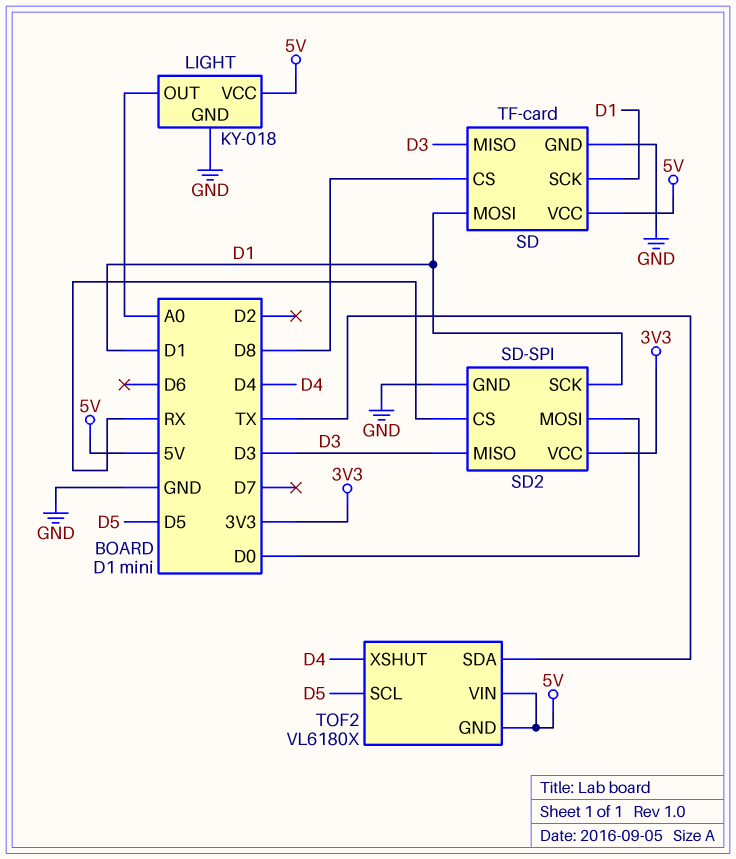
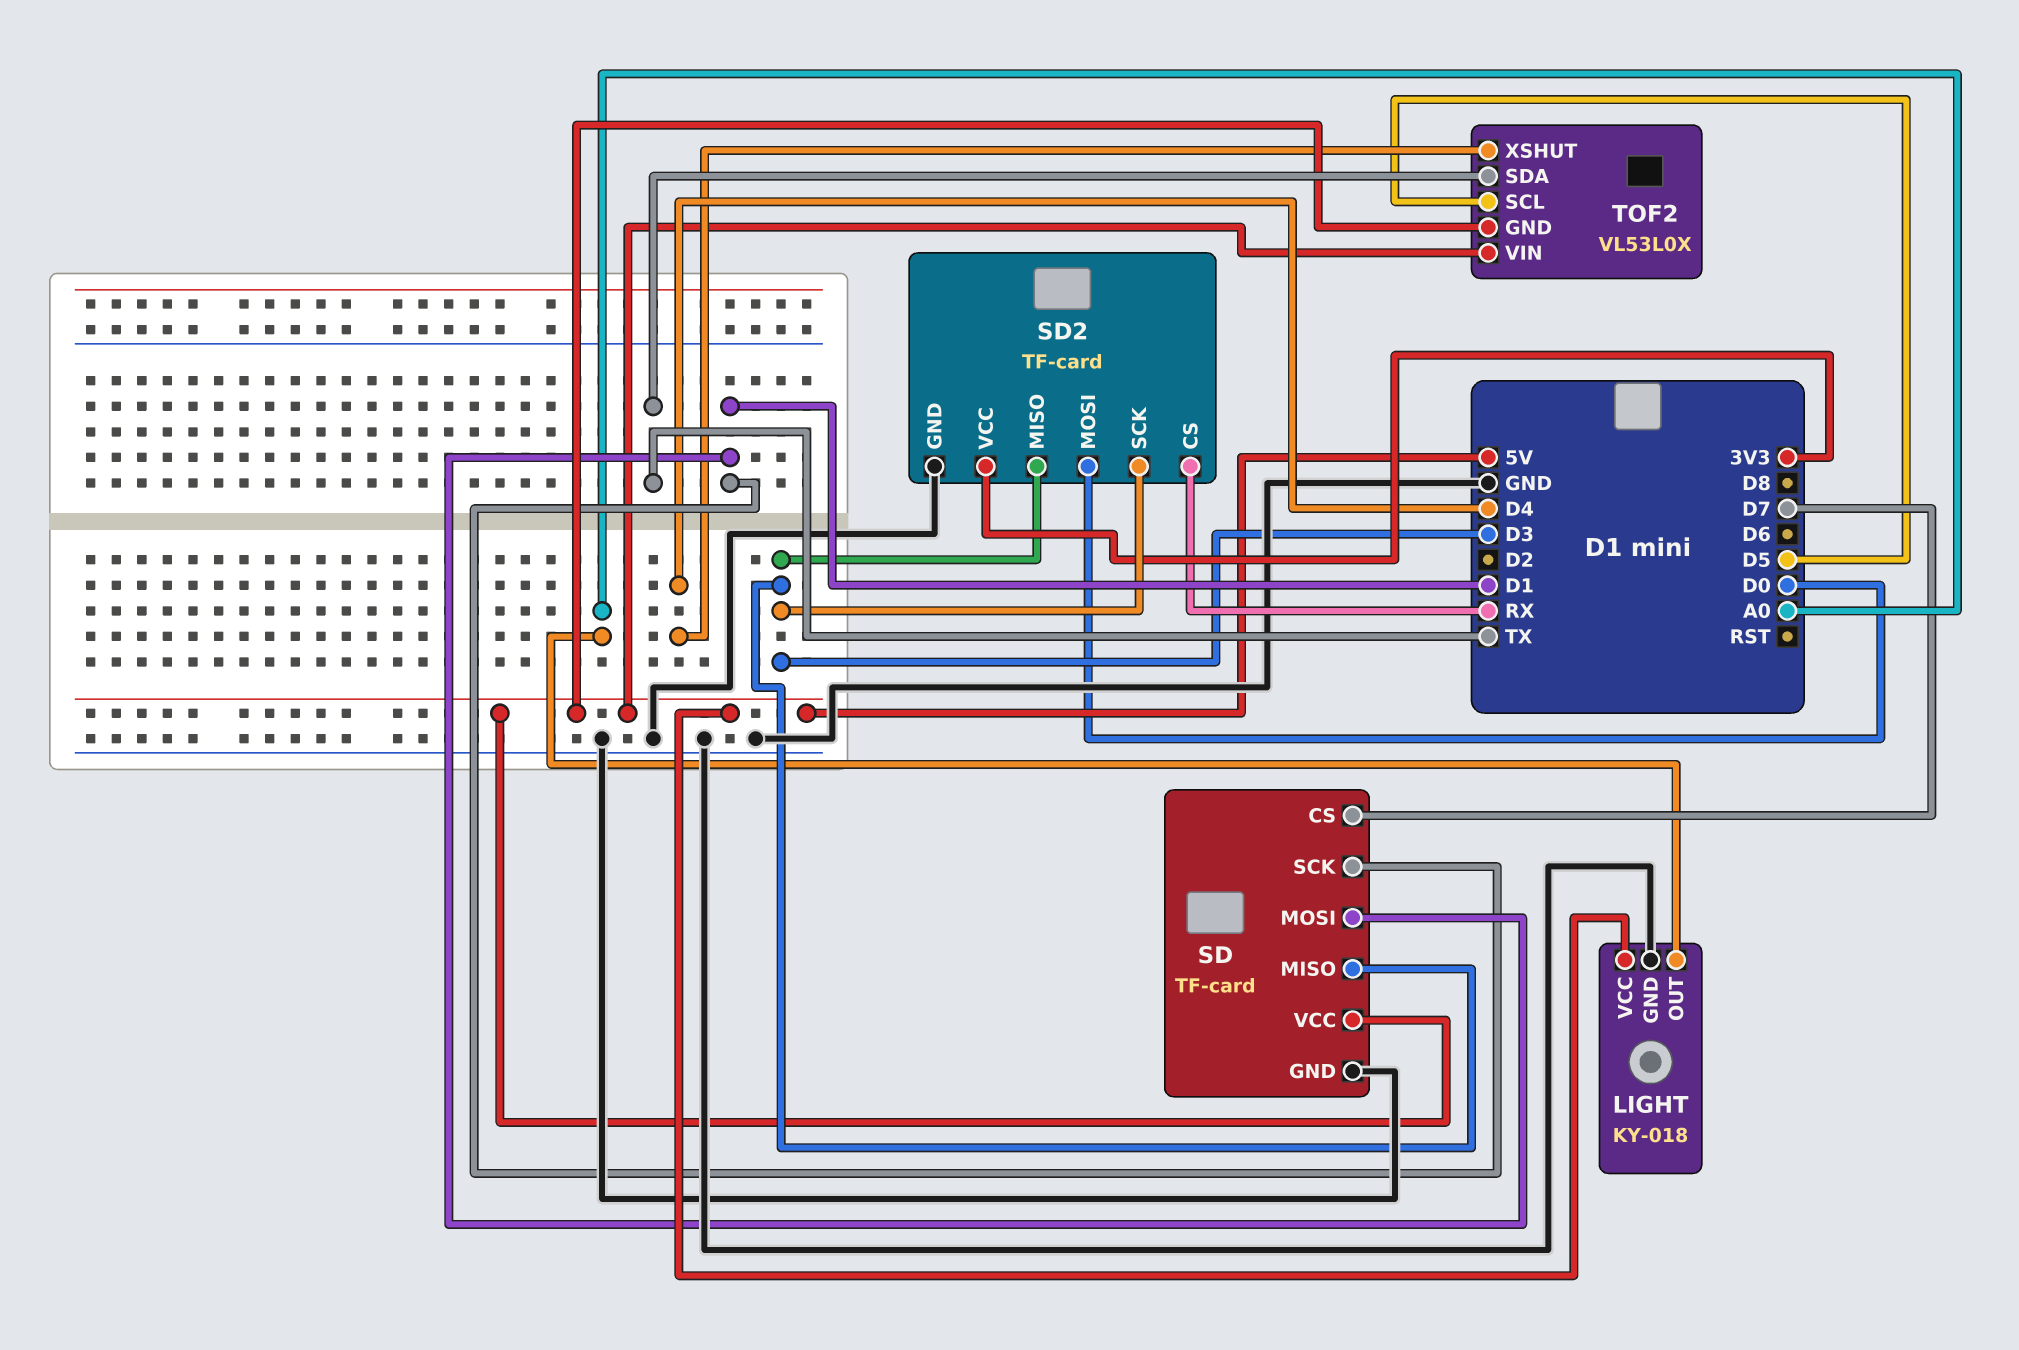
SD pin CS: D8 -> D7
SD2: SD-SPI -> TF-card
SD2 pin SCK: D1 -> D3
TOF2: VL6180X -> VL53L0X

